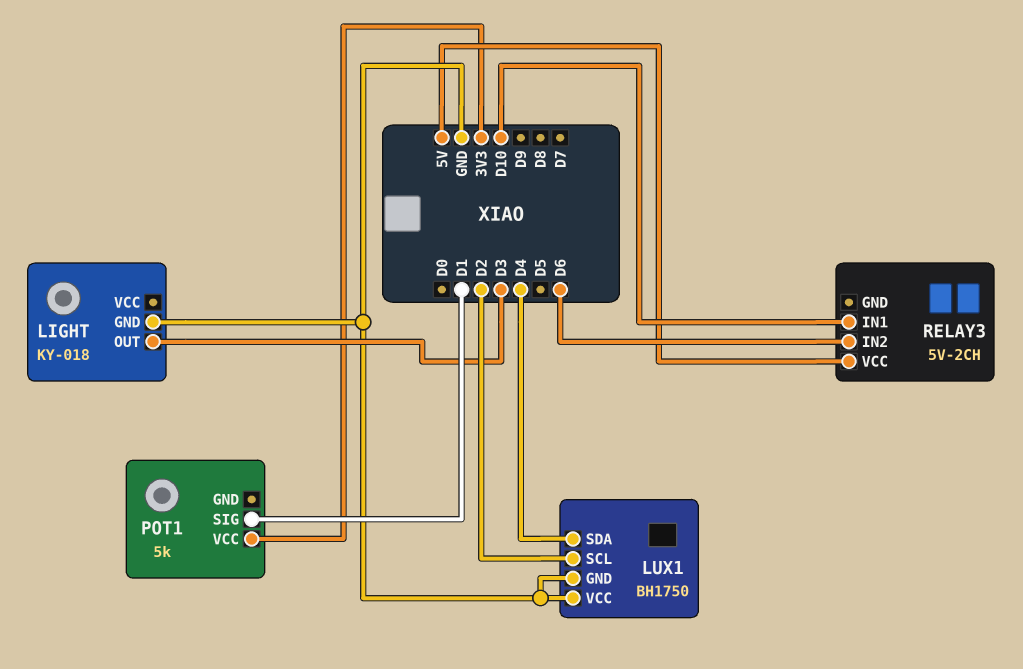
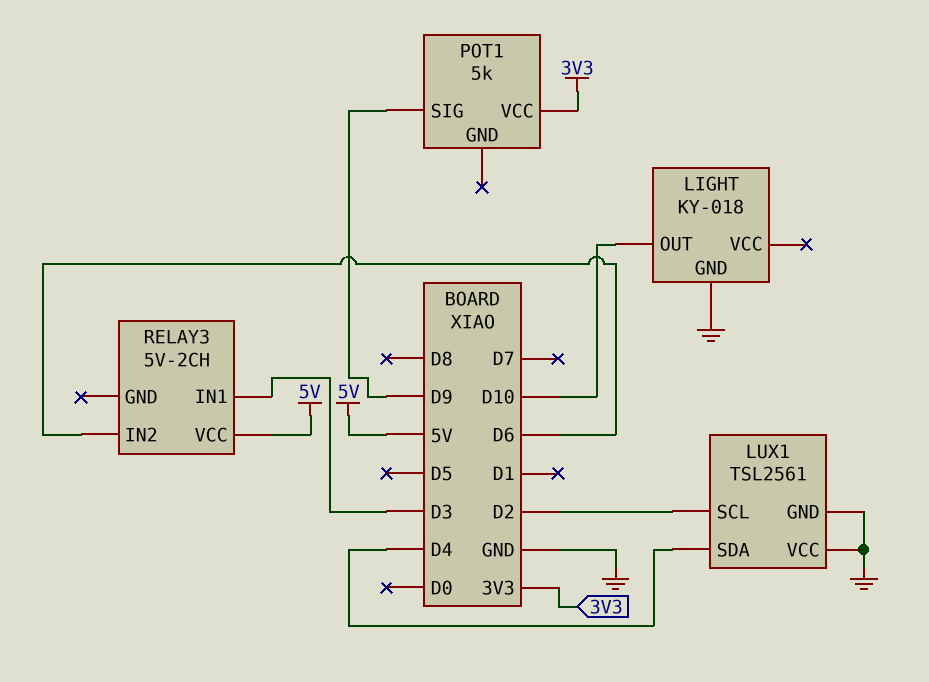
LIGHT pin OUT: D3 -> D10
LUX1: BH1750 -> TSL2561
POT1 pin SIG: D1 -> D9
RELAY3 pin IN1: D10 -> D3

